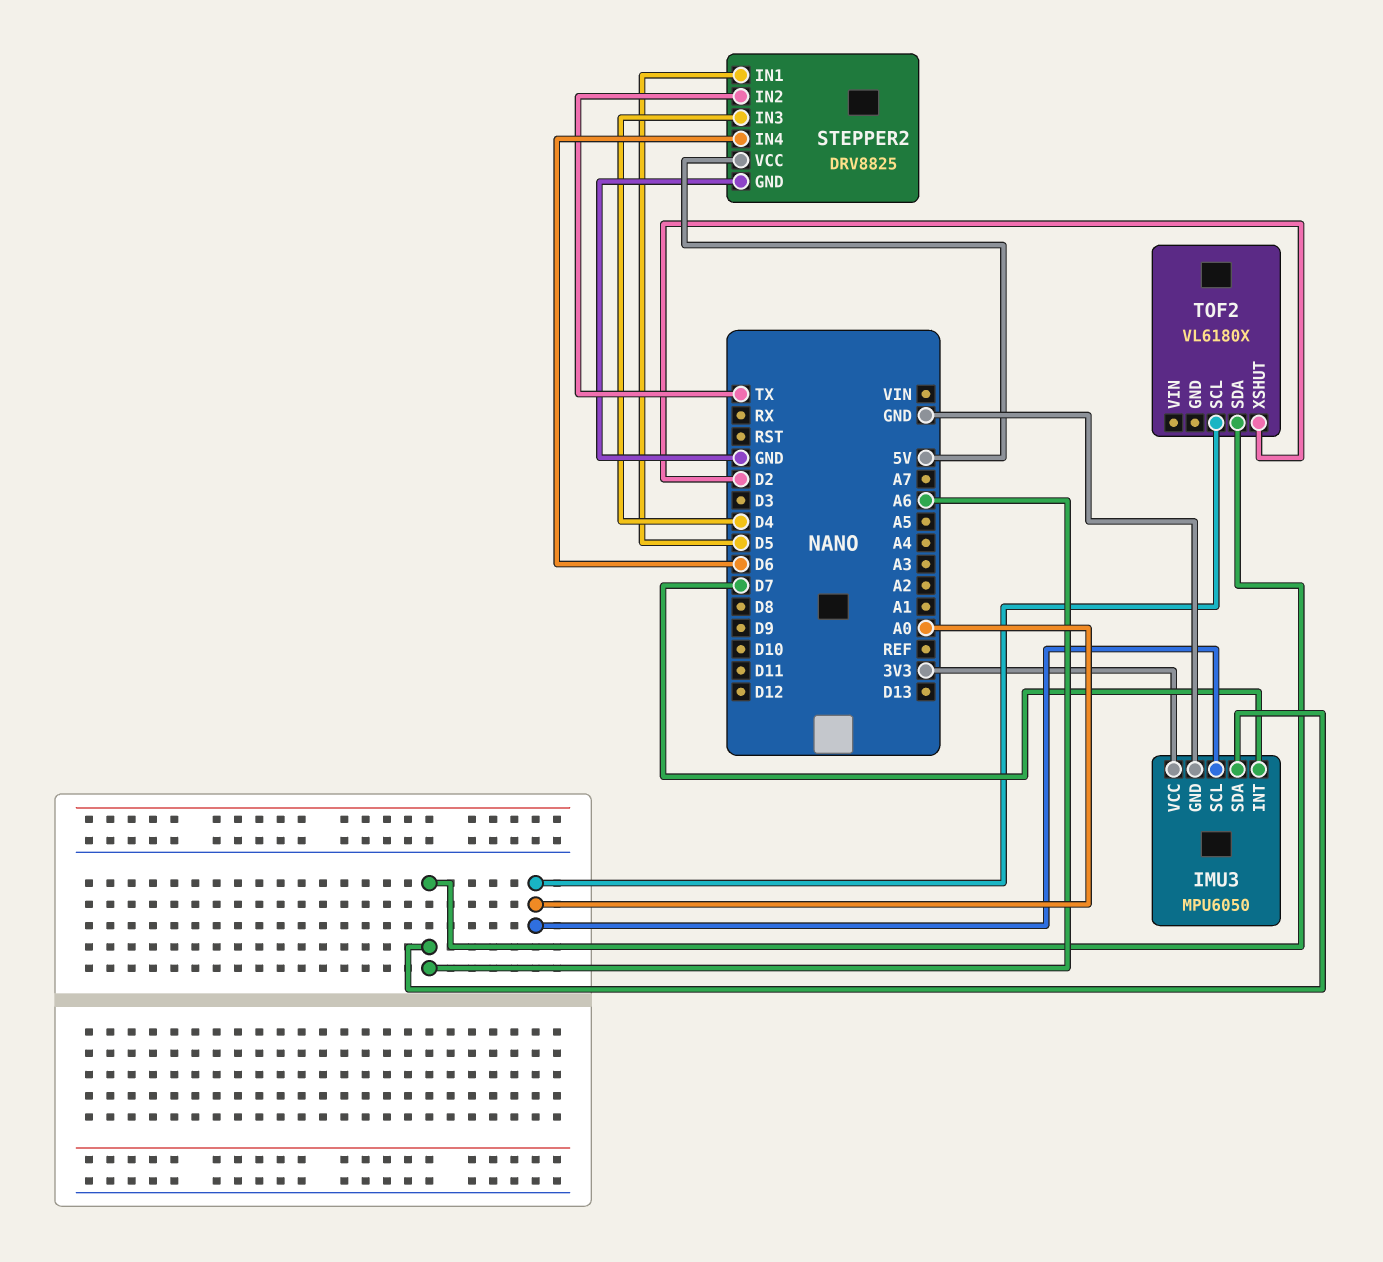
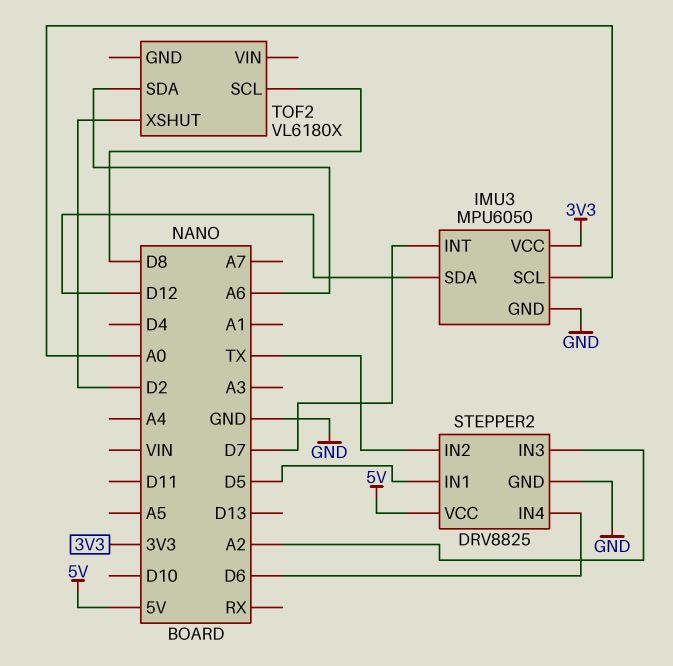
IMU3 pin SDA: A6 -> D12
STEPPER2 pin IN3: D4 -> A2
TOF2 pin SCL: A0 -> D8

